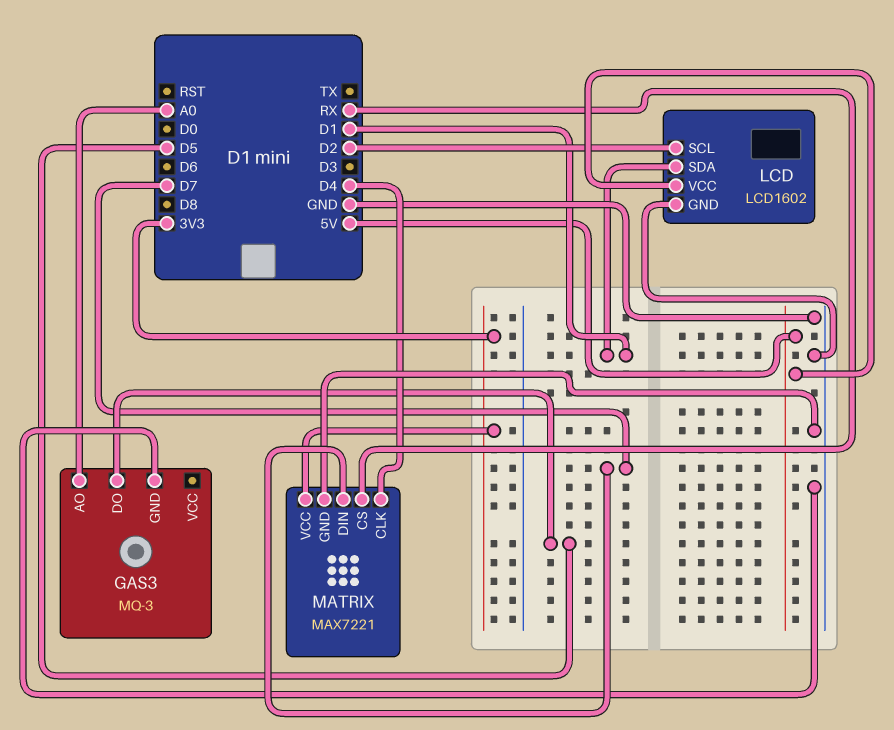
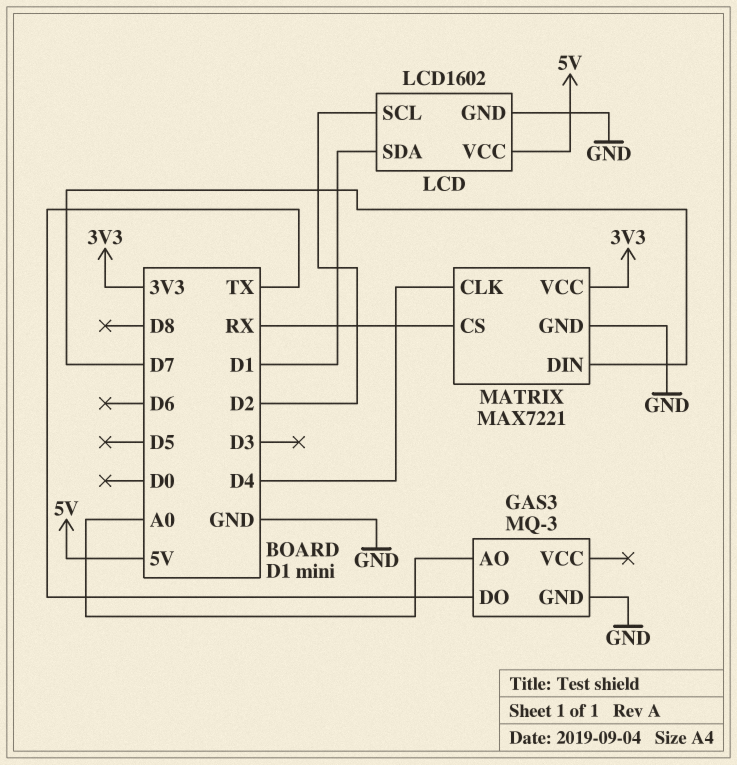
GAS3 pin DO: D5 -> TX

